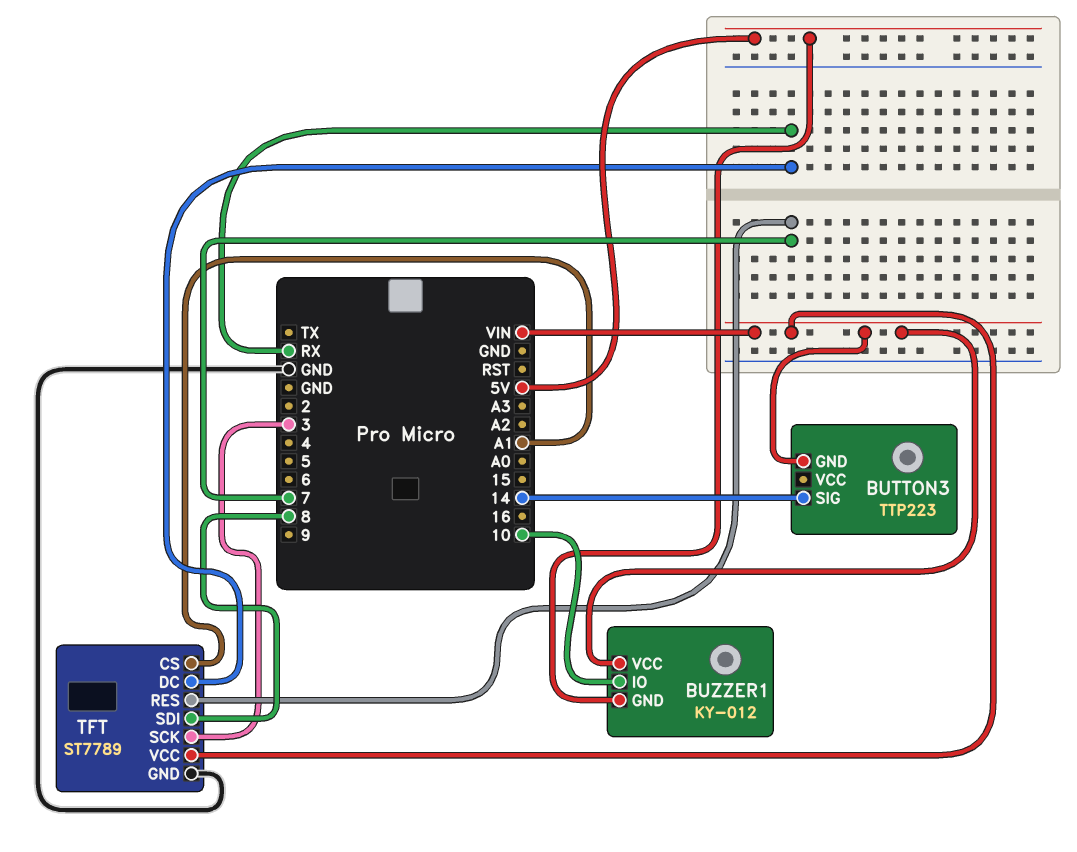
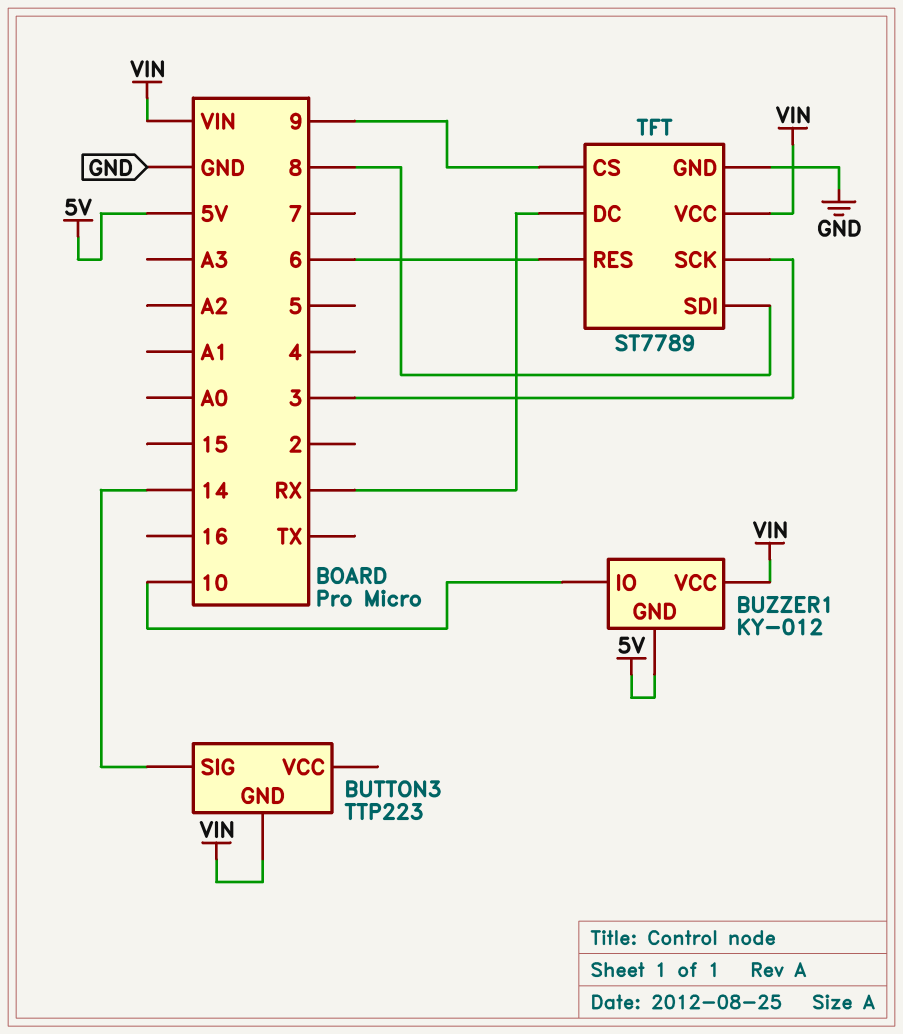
TFT pin CS: A1 -> 9
TFT pin RES: 7 -> 6

